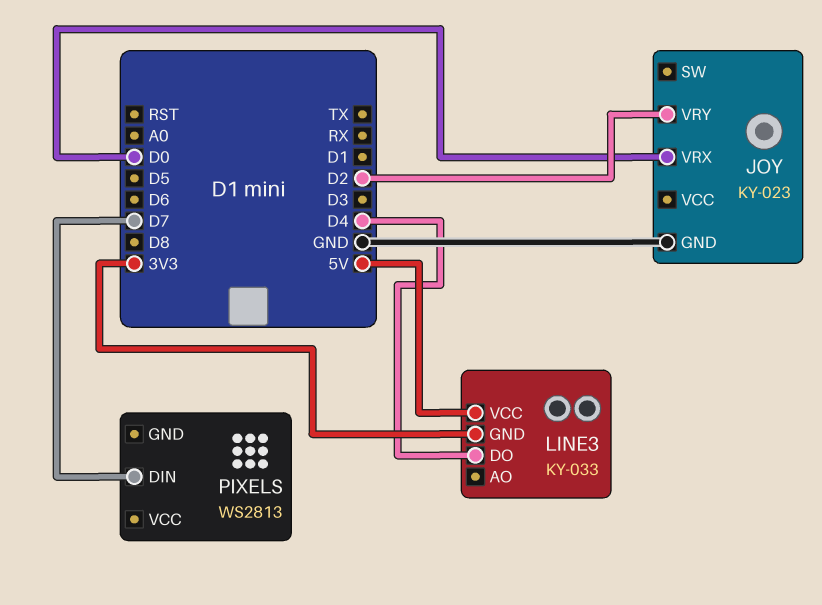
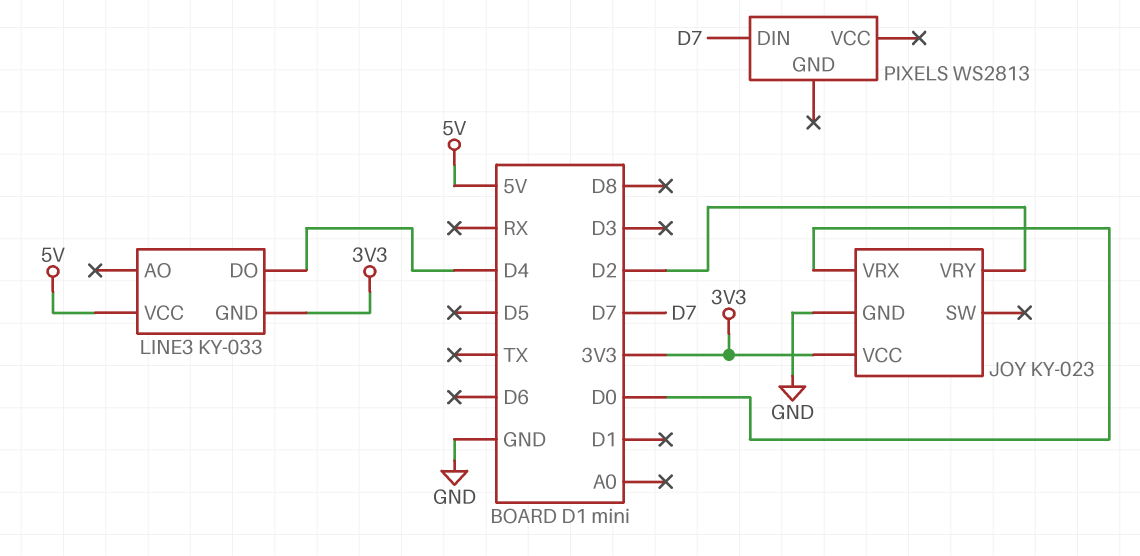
JOY pin VCC: none -> 3V3

